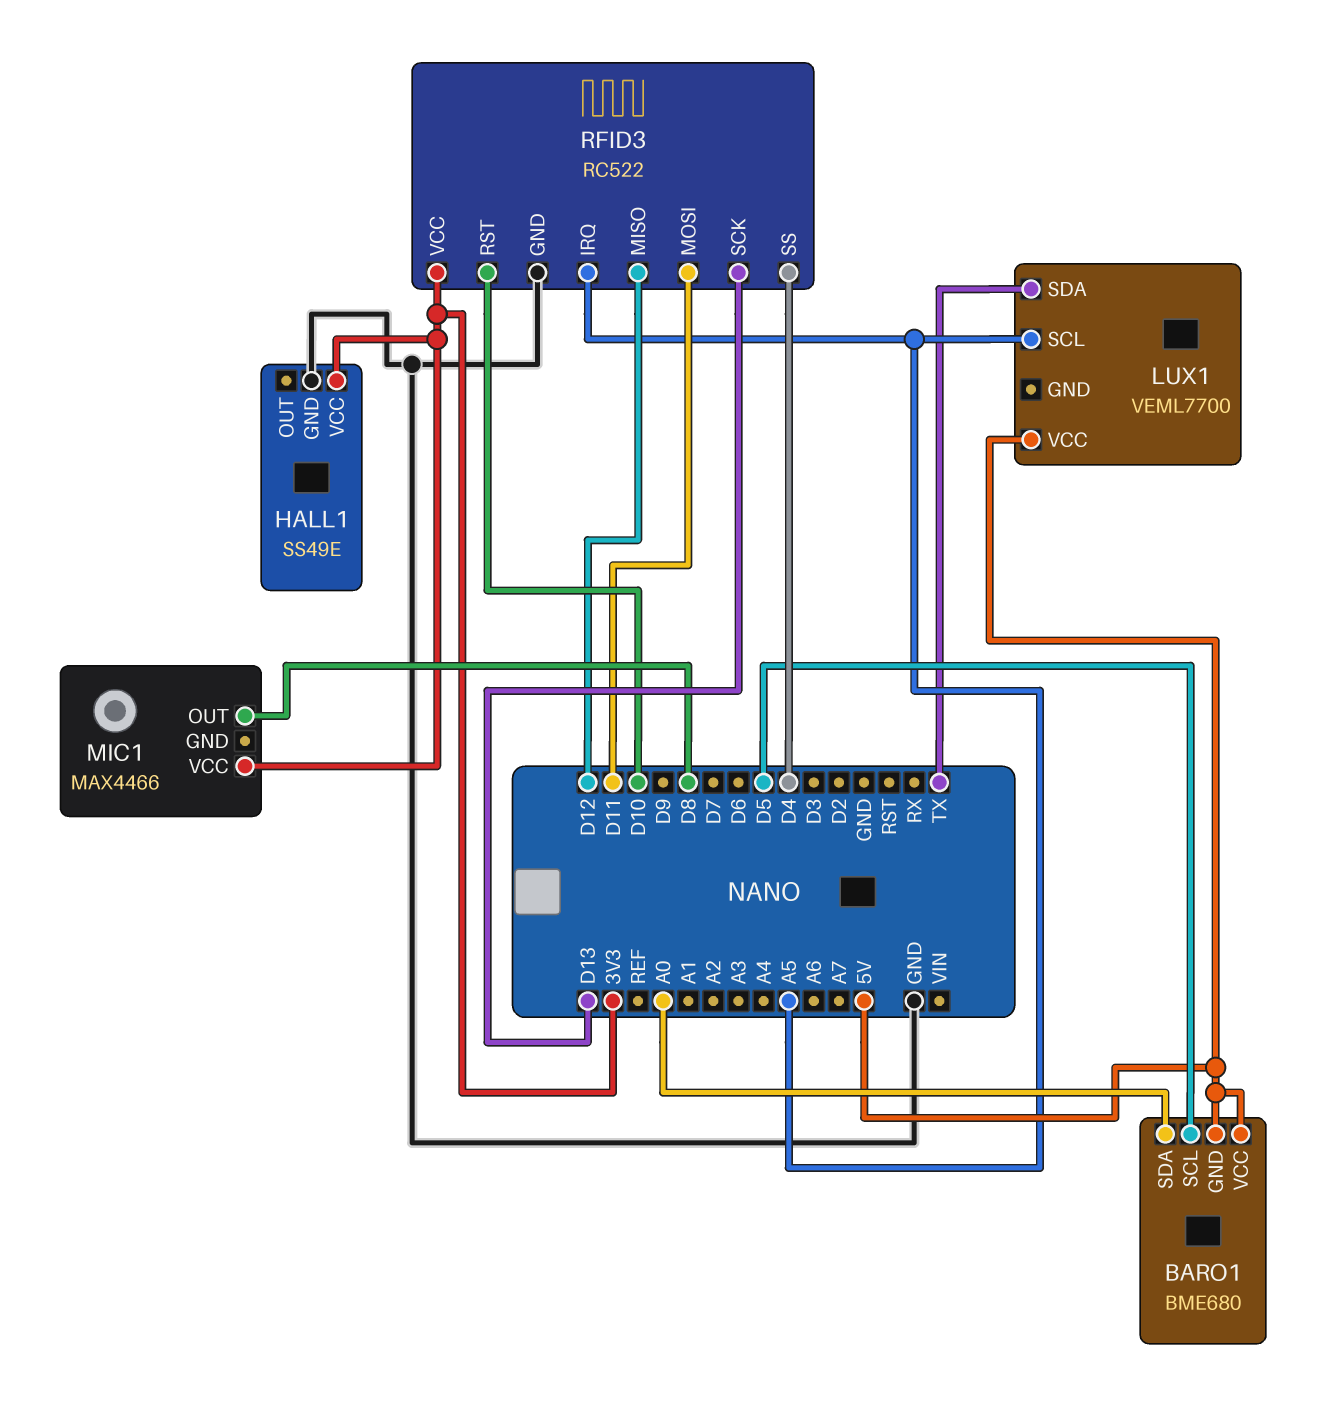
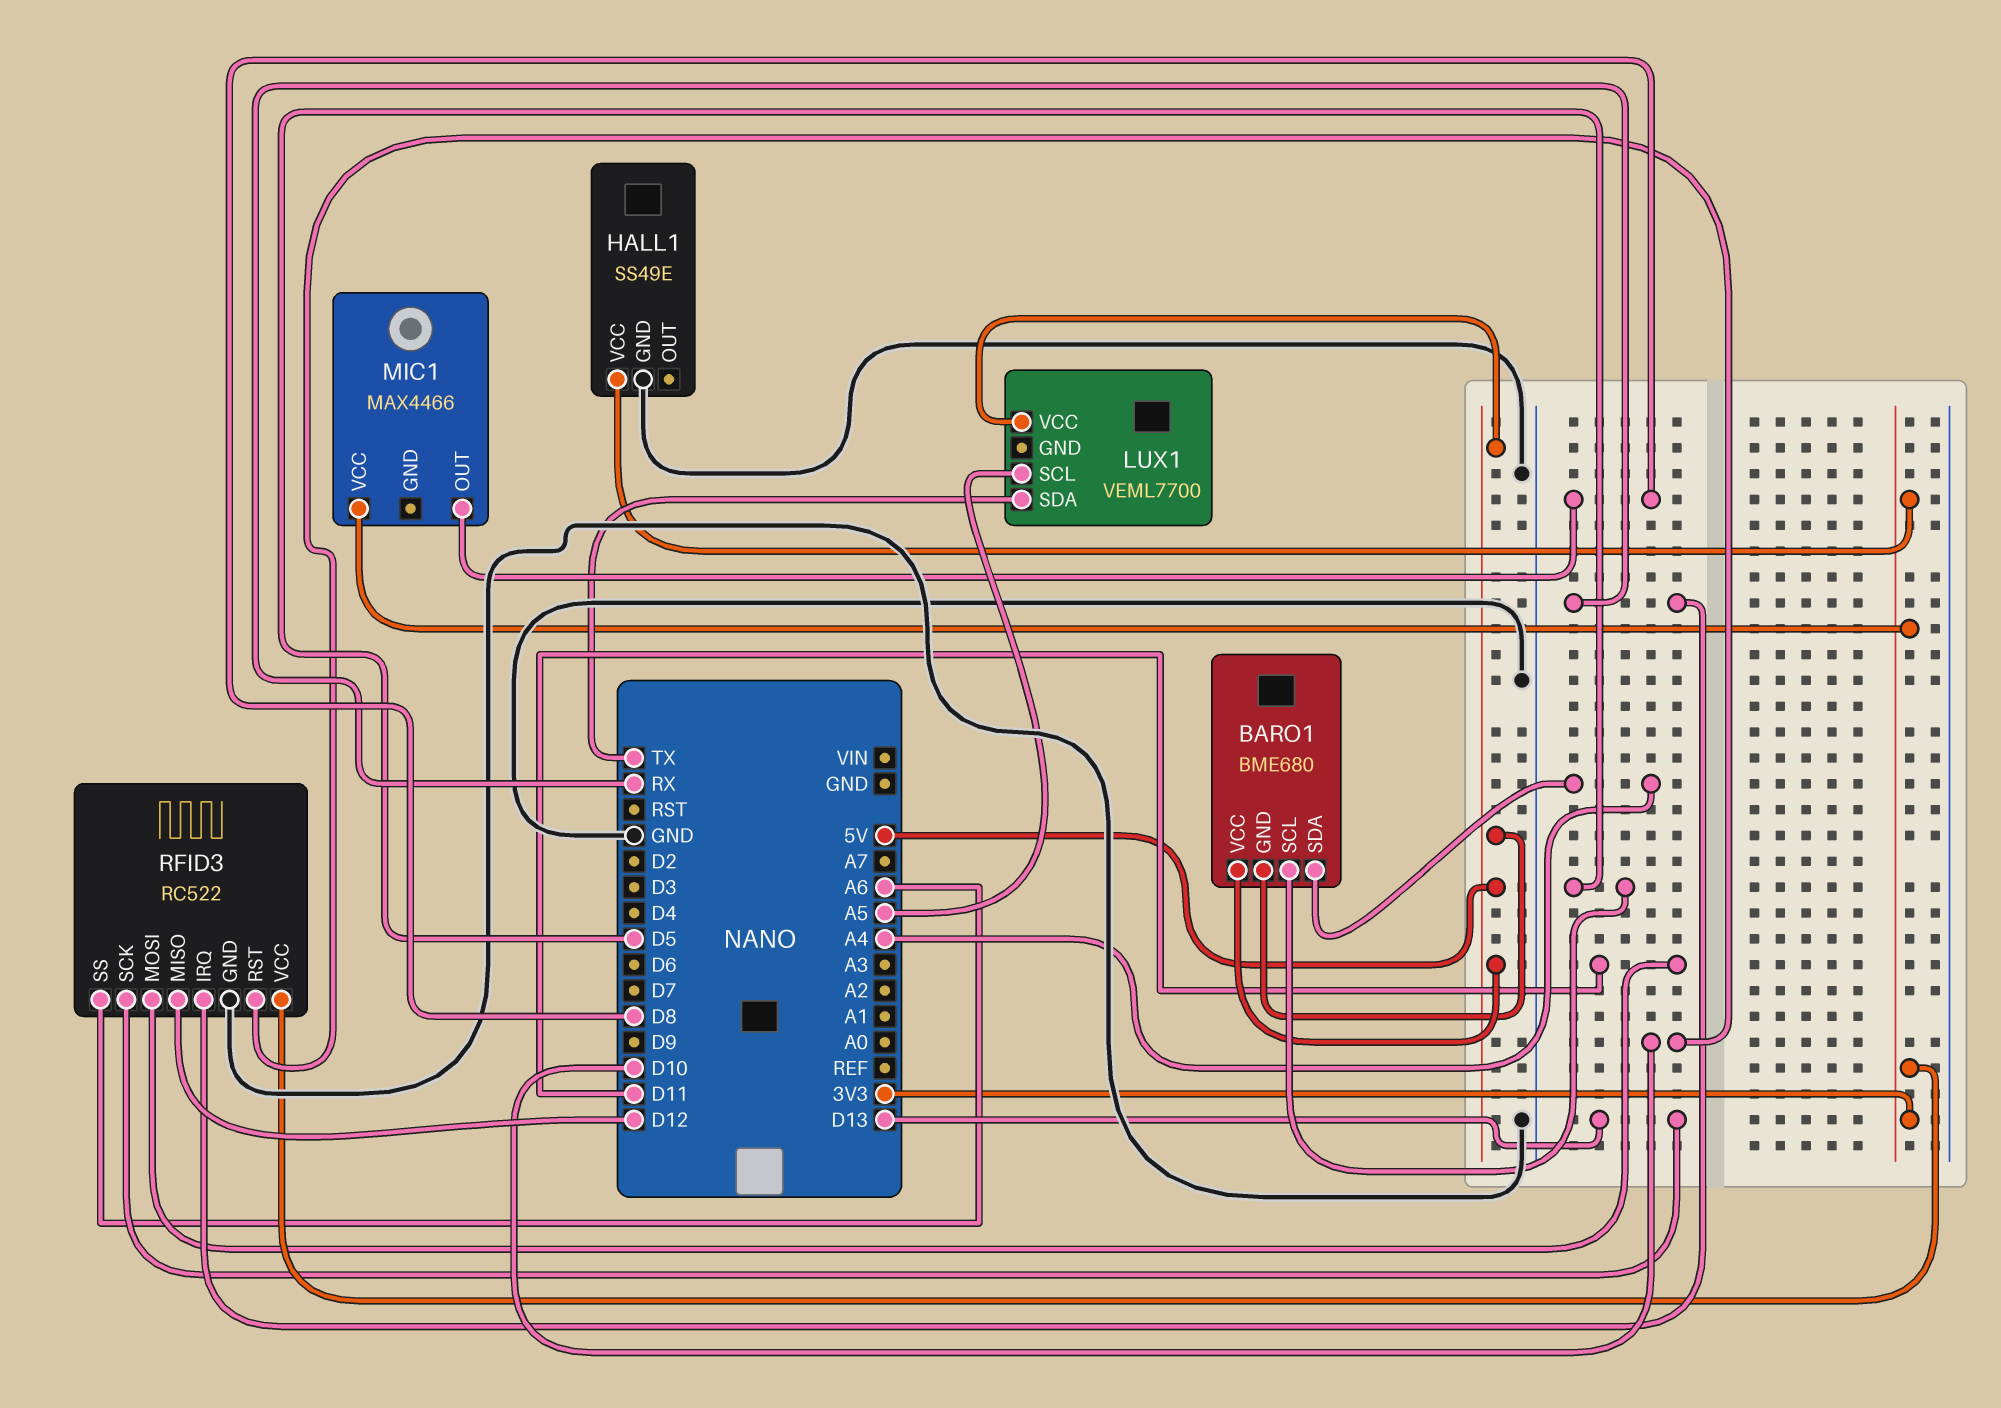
BARO1 pin SDA: A0 -> A4
RFID3 pin IRQ: A5 -> RX
RFID3 pin SS: D4 -> A6

